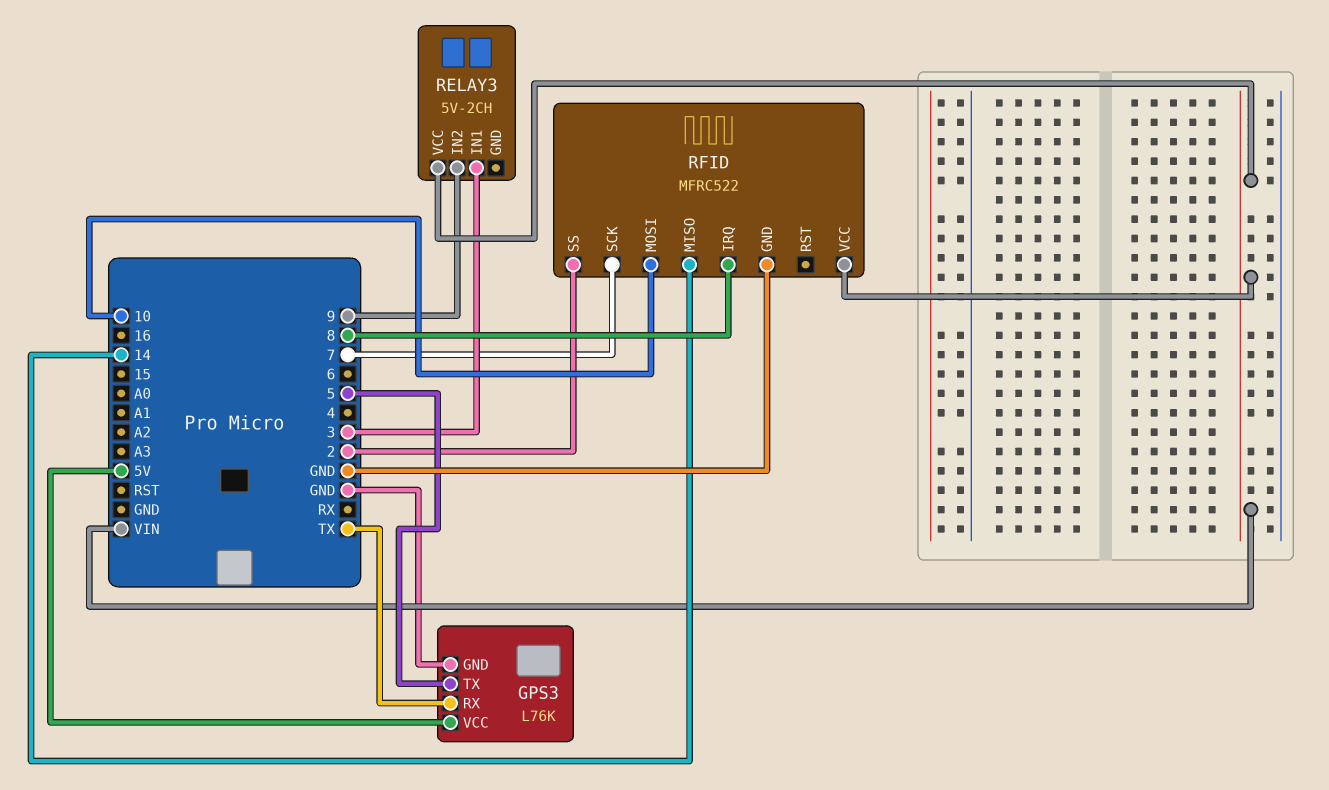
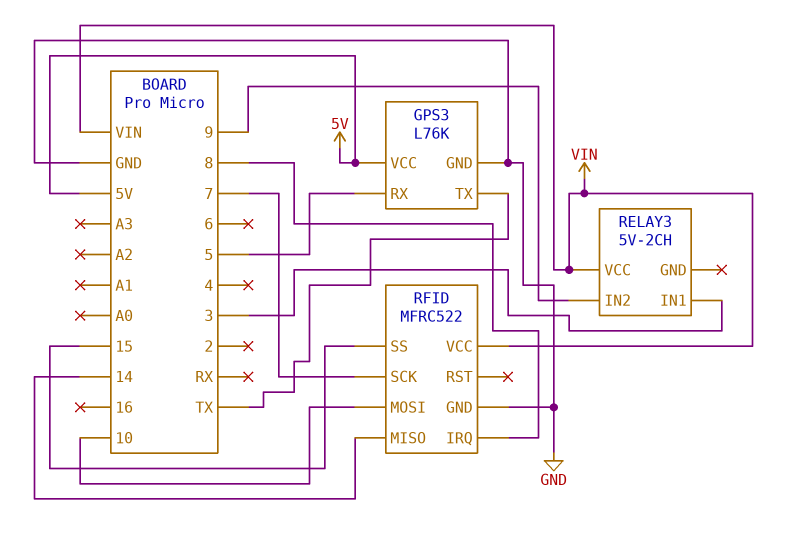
GPS3 pin RX: TX -> 5
GPS3 pin TX: 5 -> TX
RFID pin SS: 2 -> 15

